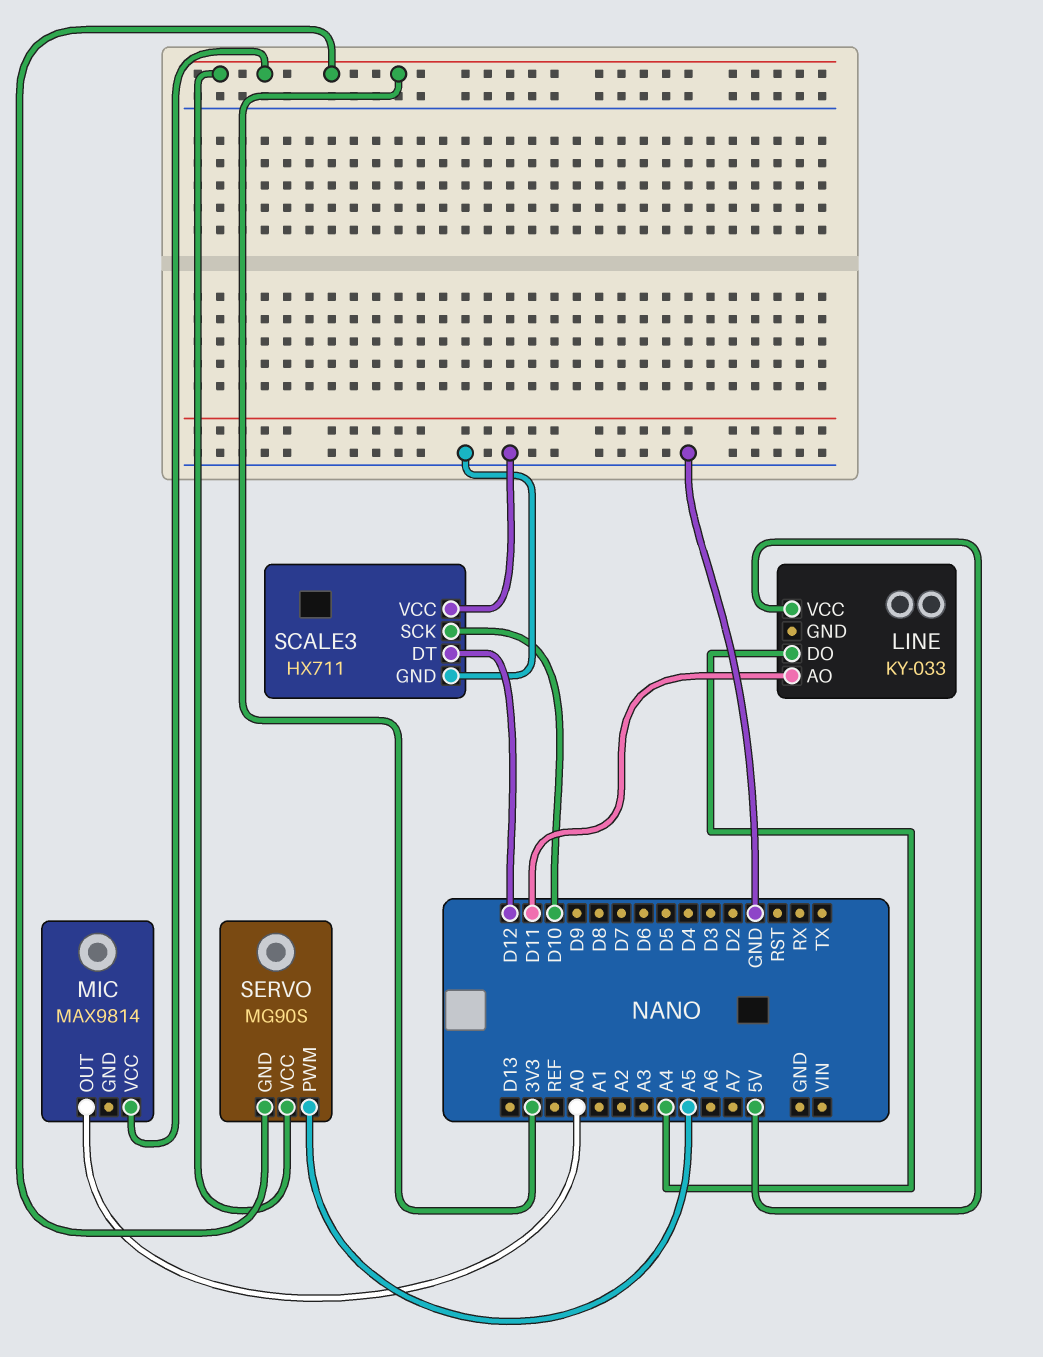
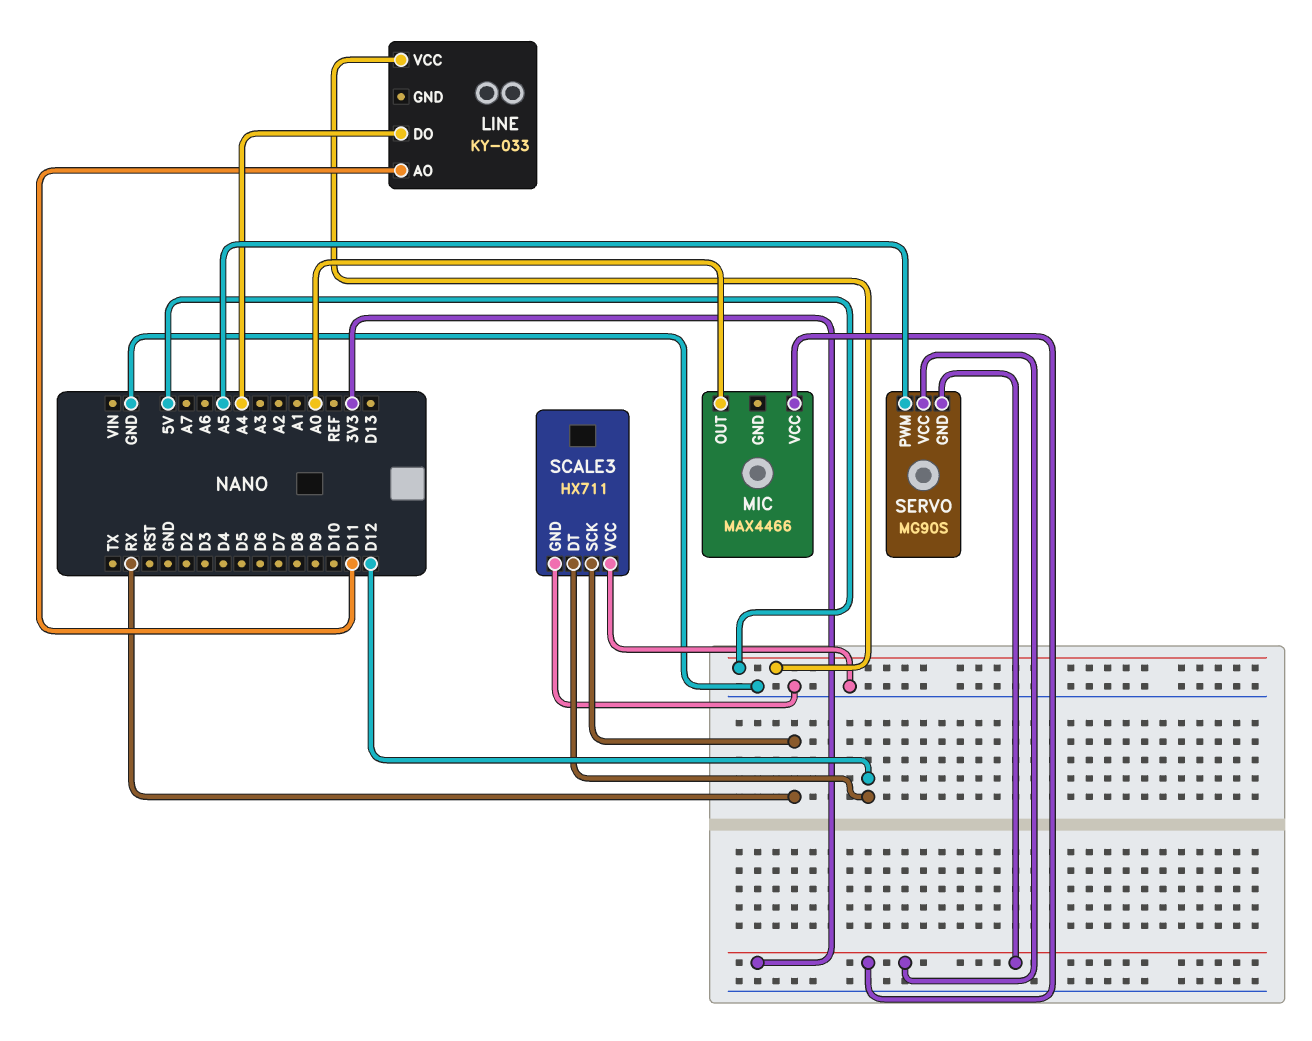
MIC: MAX9814 -> MAX4466
SCALE3 pin SCK: D10 -> RX

